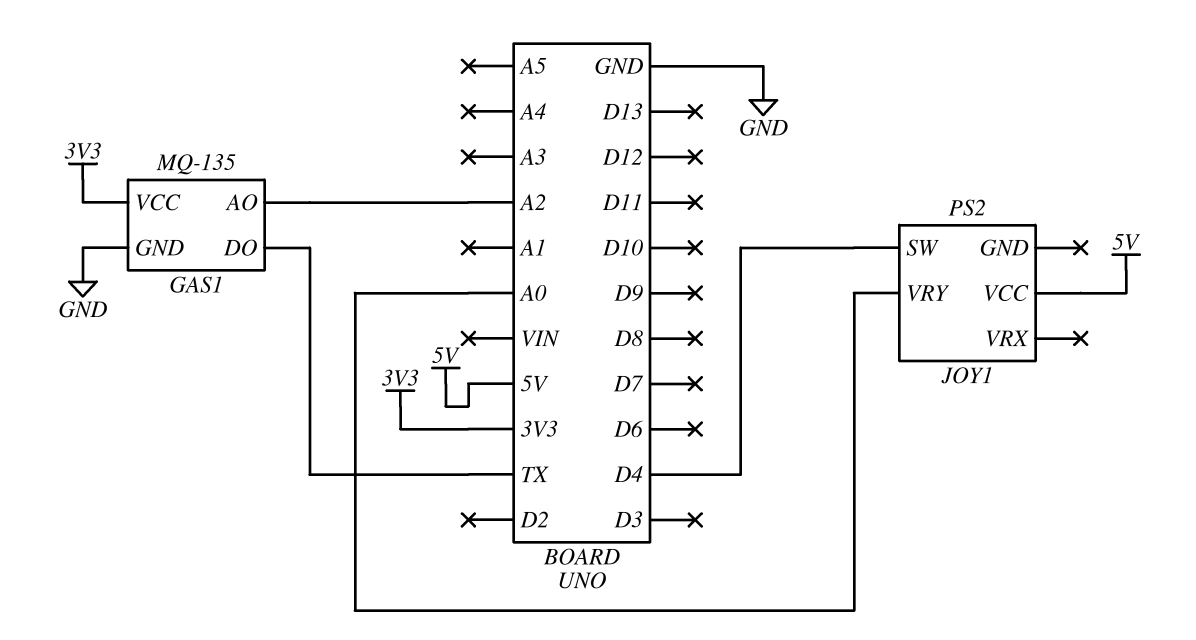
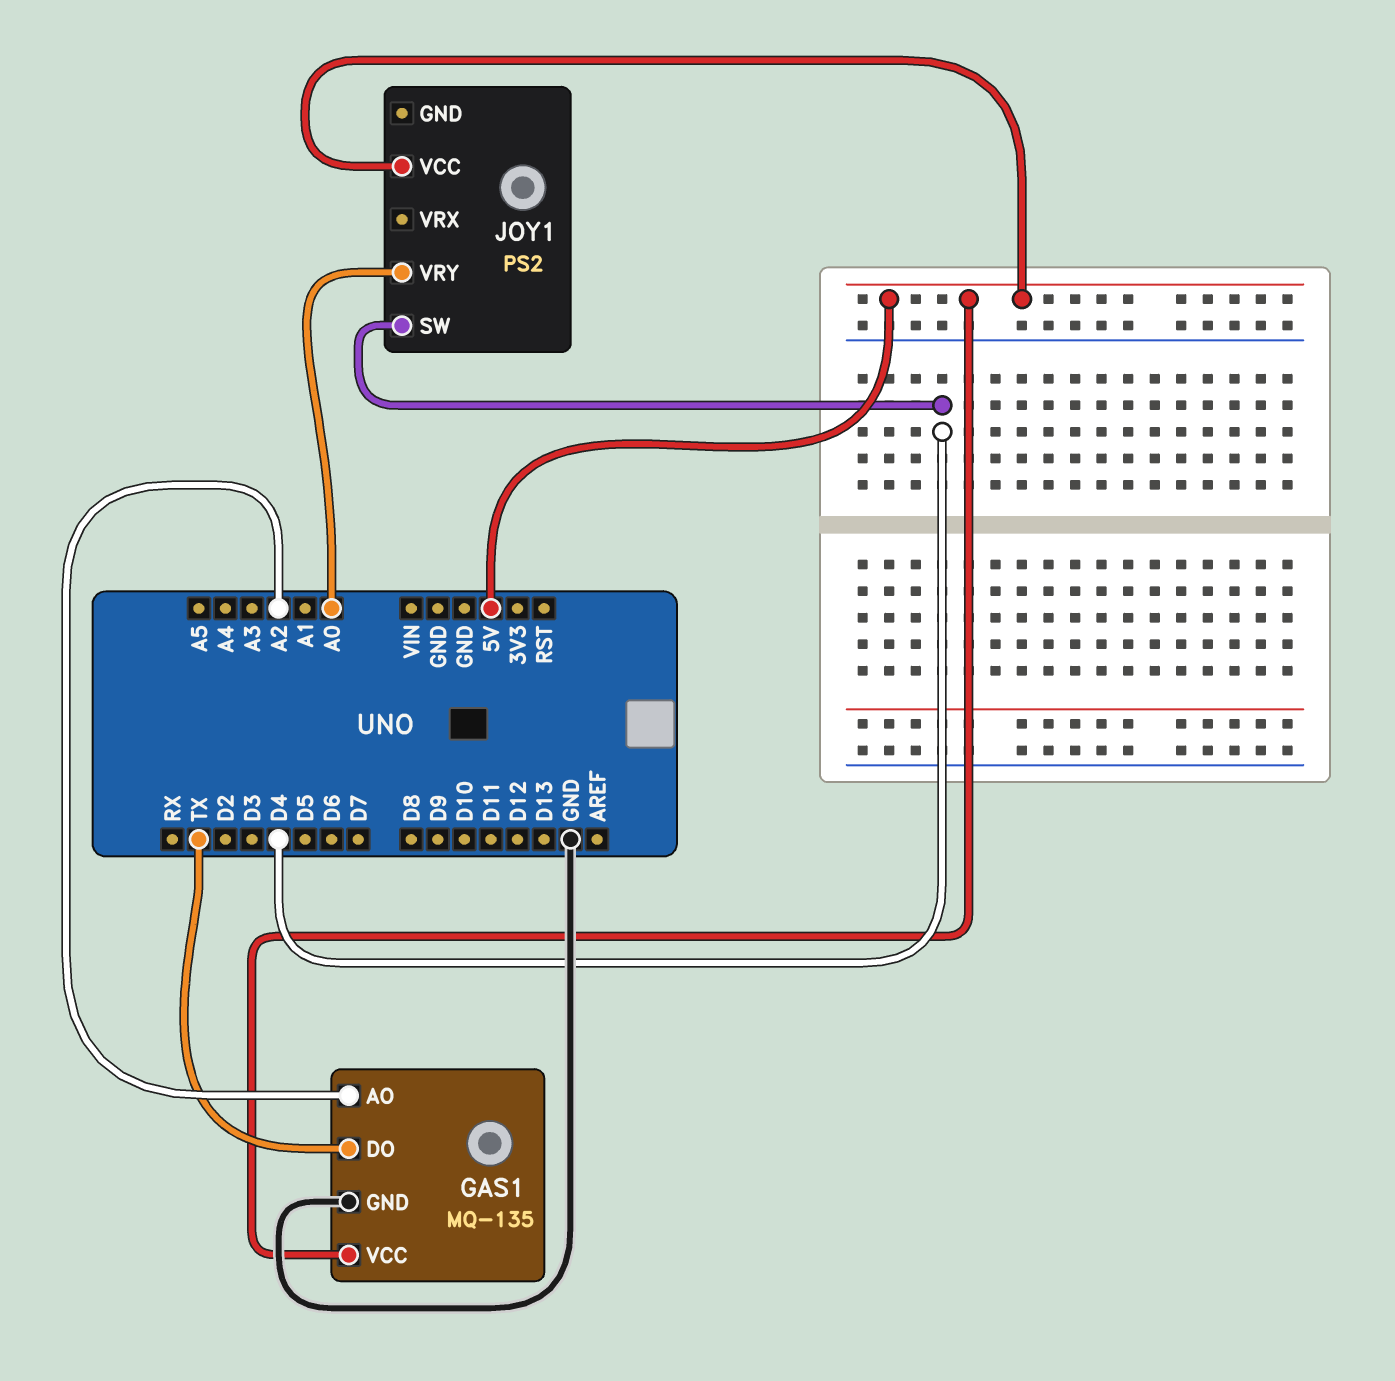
GAS1 pin VCC: 3V3 -> 5V

